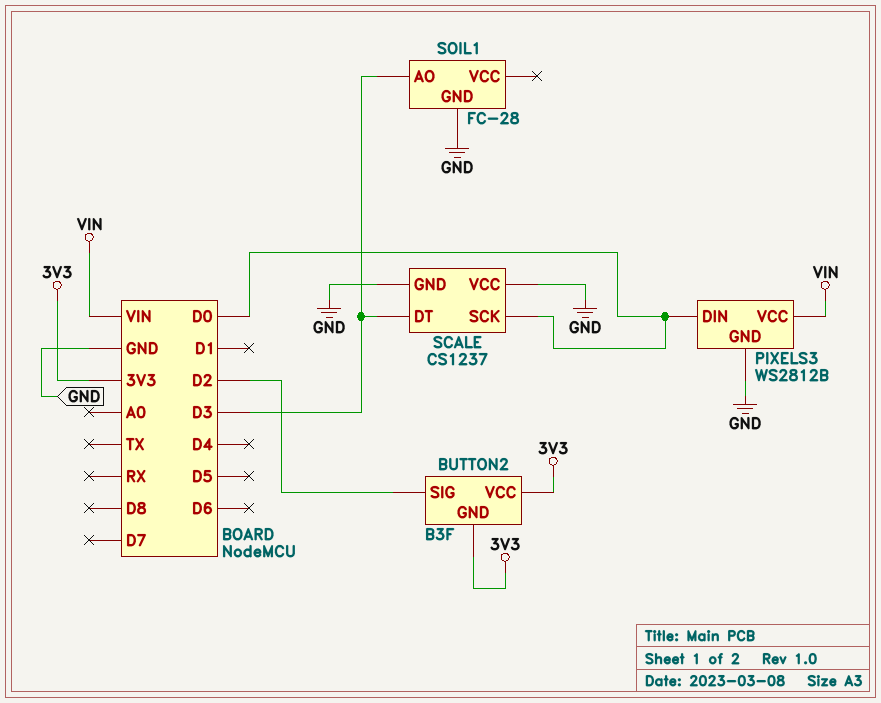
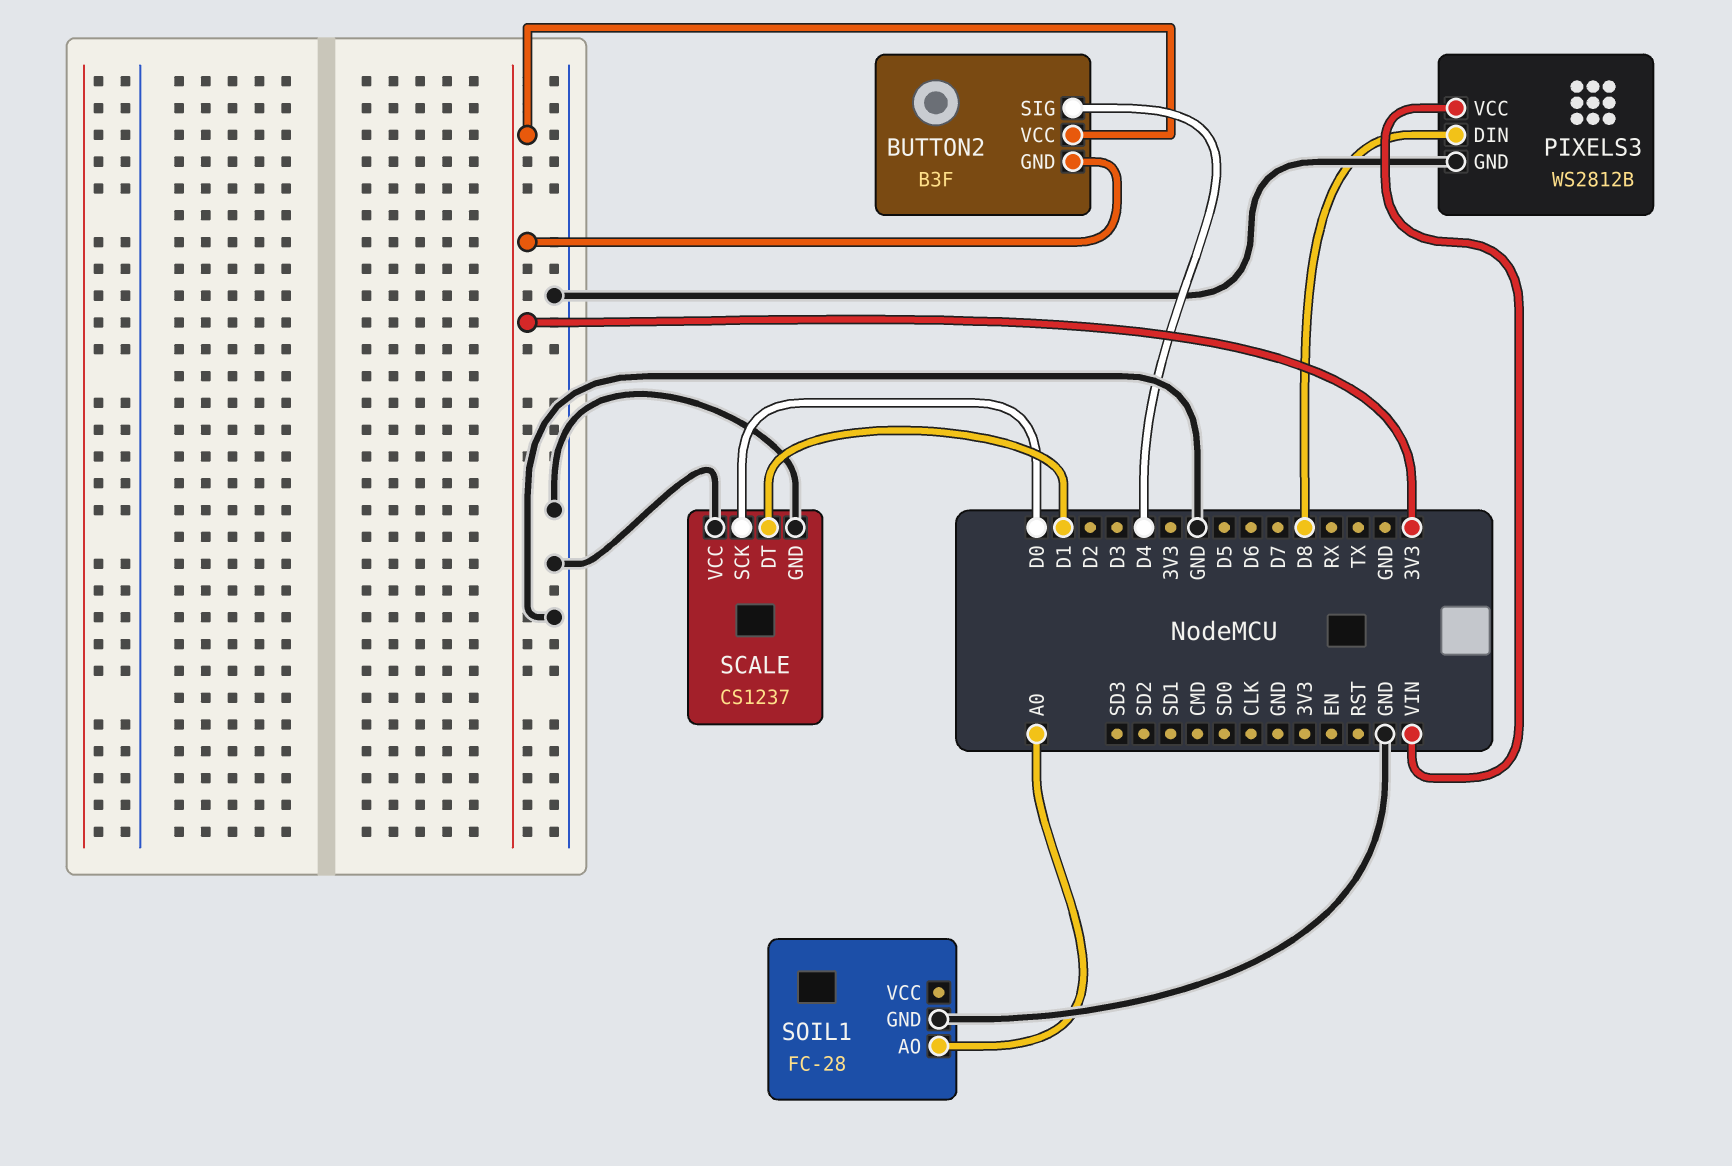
BUTTON2 pin SIG: D2 -> D4
PIXELS3 pin DIN: D0 -> D8
SCALE pin DT: D3 -> D1
SOIL1 pin AO: D3 -> A0

